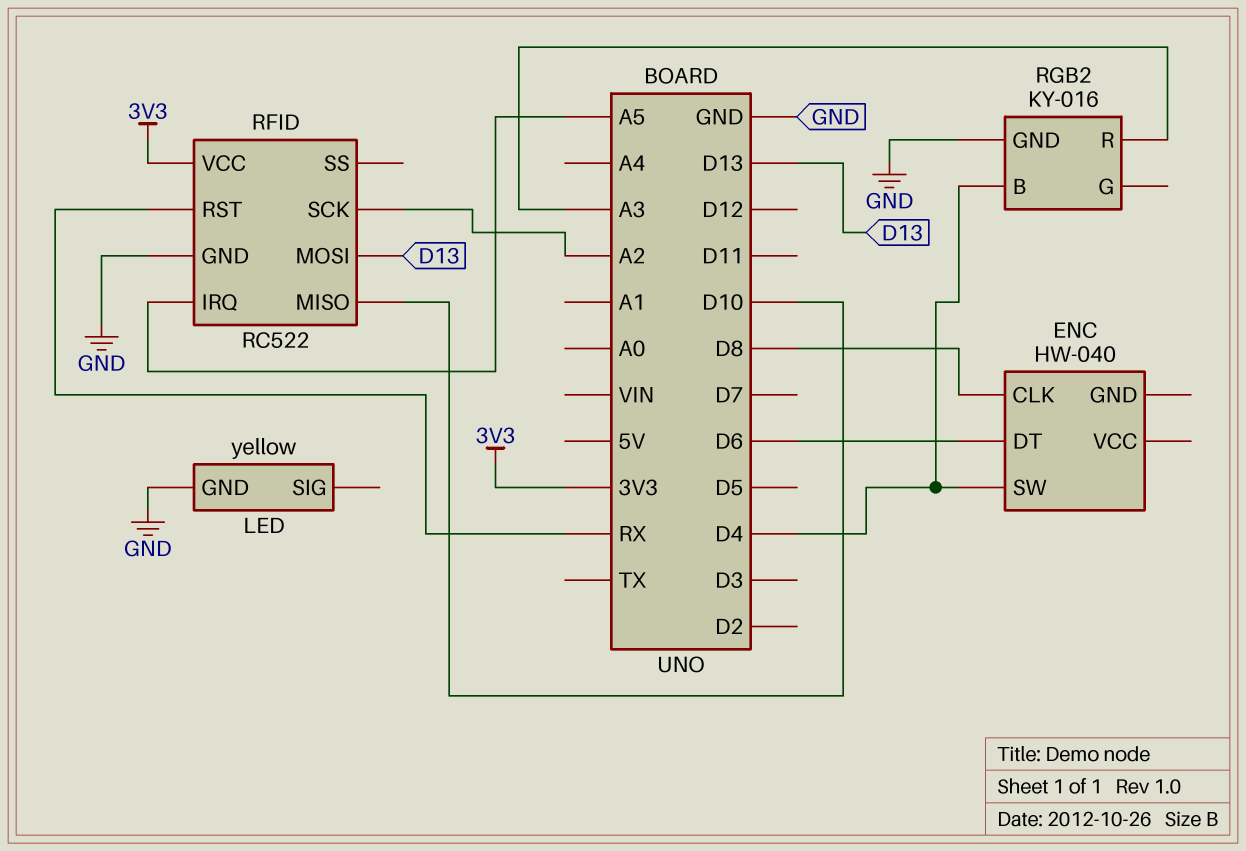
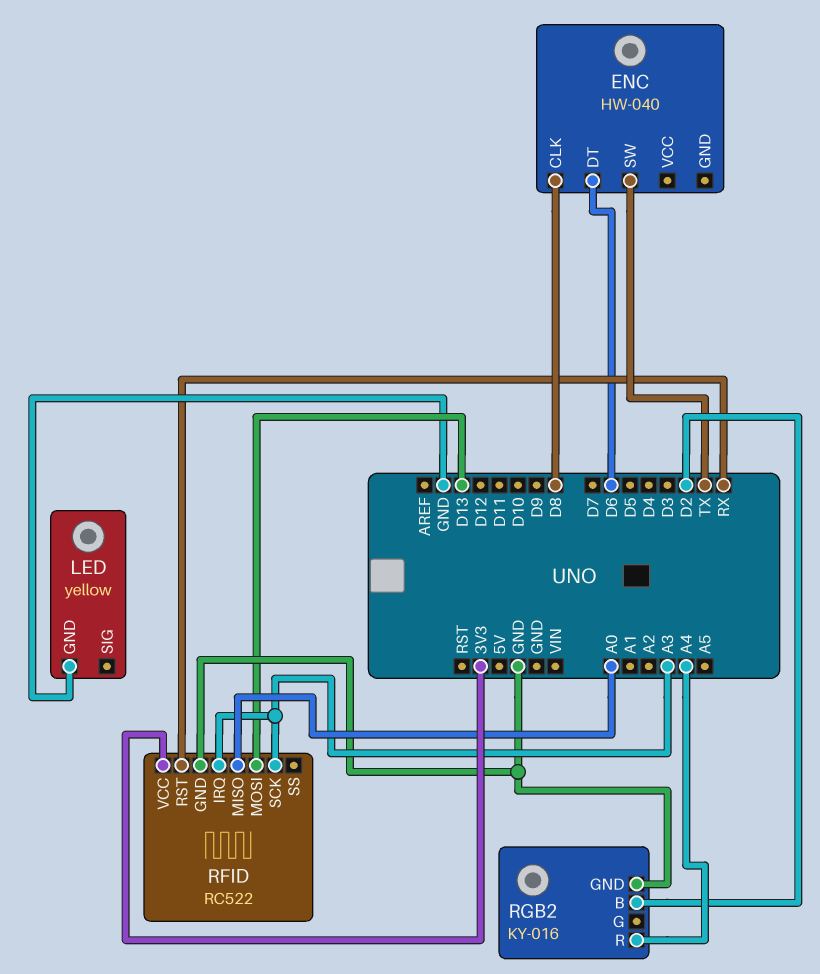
ENC pin SW: D4 -> TX
RFID pin IRQ: A5 -> A3
RFID pin MISO: D10 -> A0
RFID pin SCK: A2 -> A3
RGB2 pin B: D4 -> D2
RGB2 pin R: A3 -> A4

